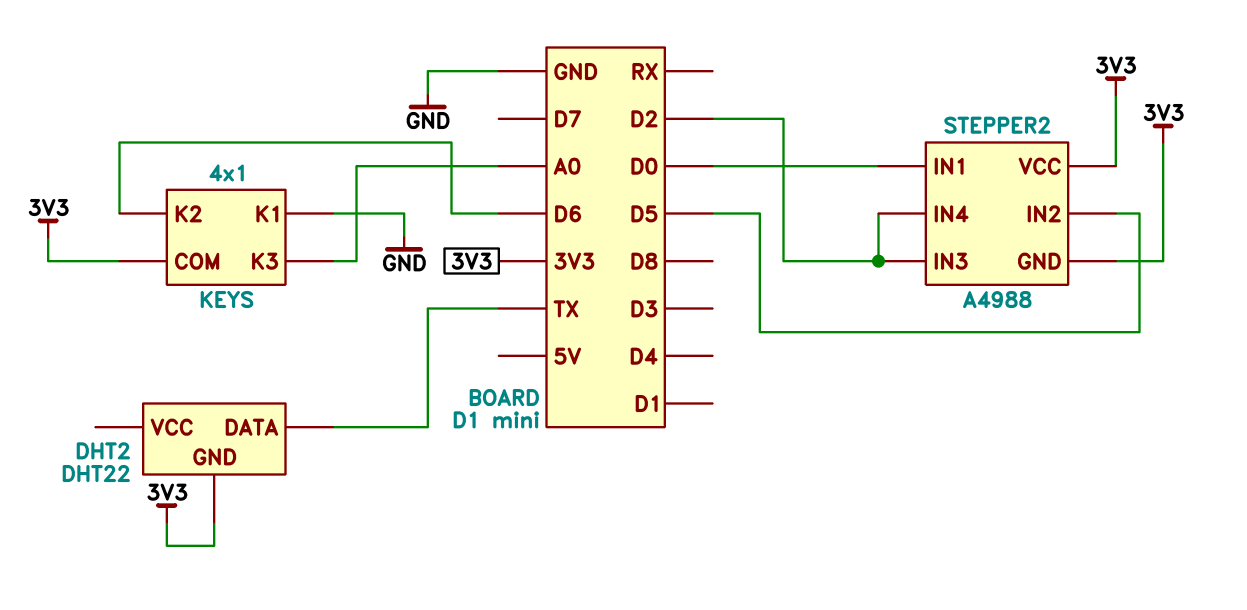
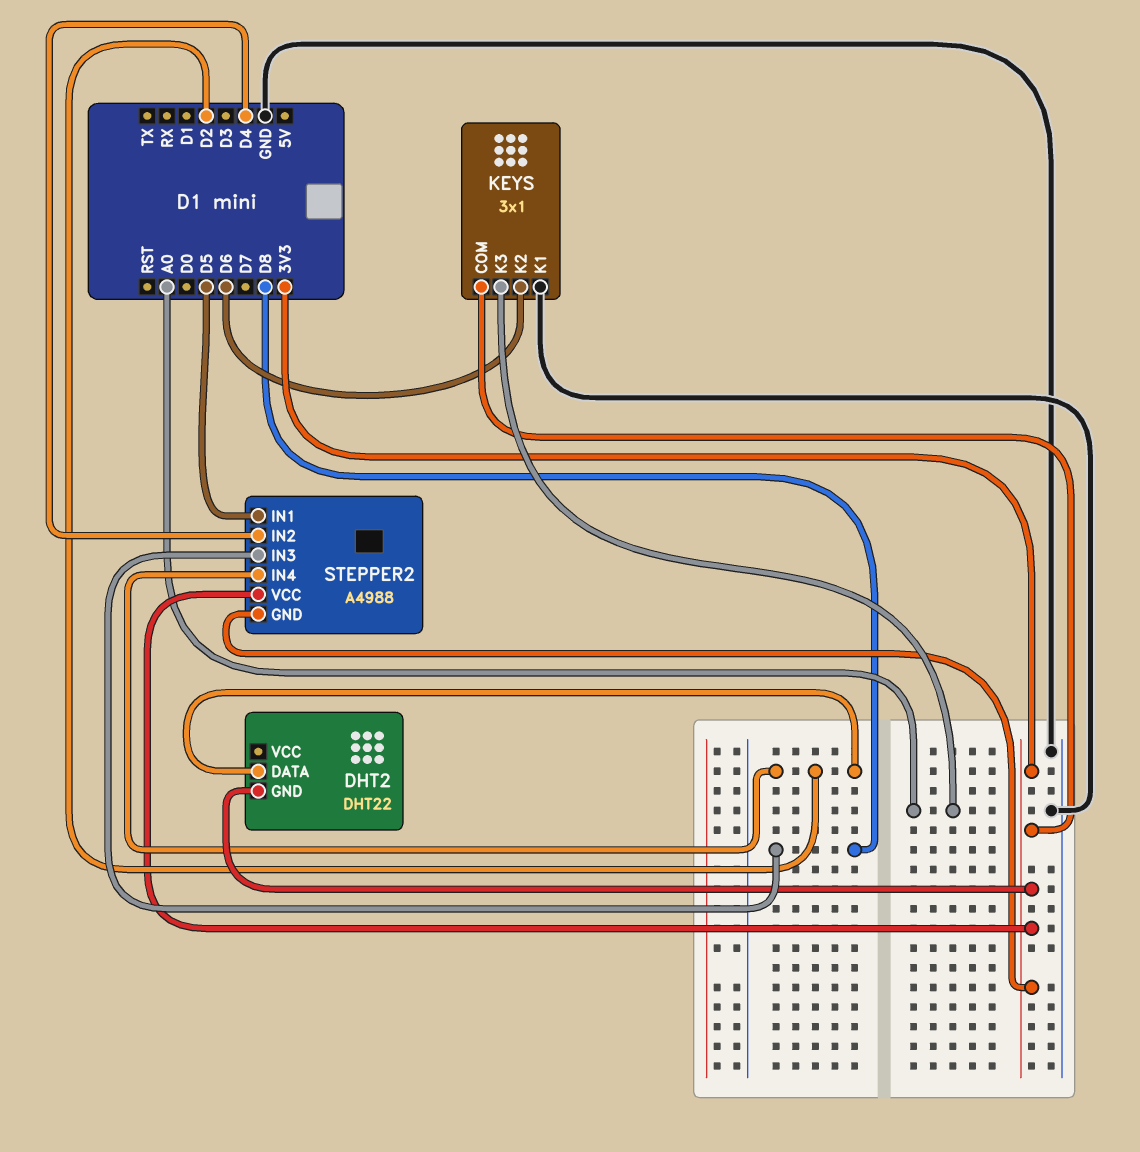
DHT2 pin DATA: TX -> D2
KEYS: 4x1 -> 3x1
STEPPER2 pin IN1: D0 -> D5
STEPPER2 pin IN2: D5 -> D4
STEPPER2 pin IN3: D2 -> D8

